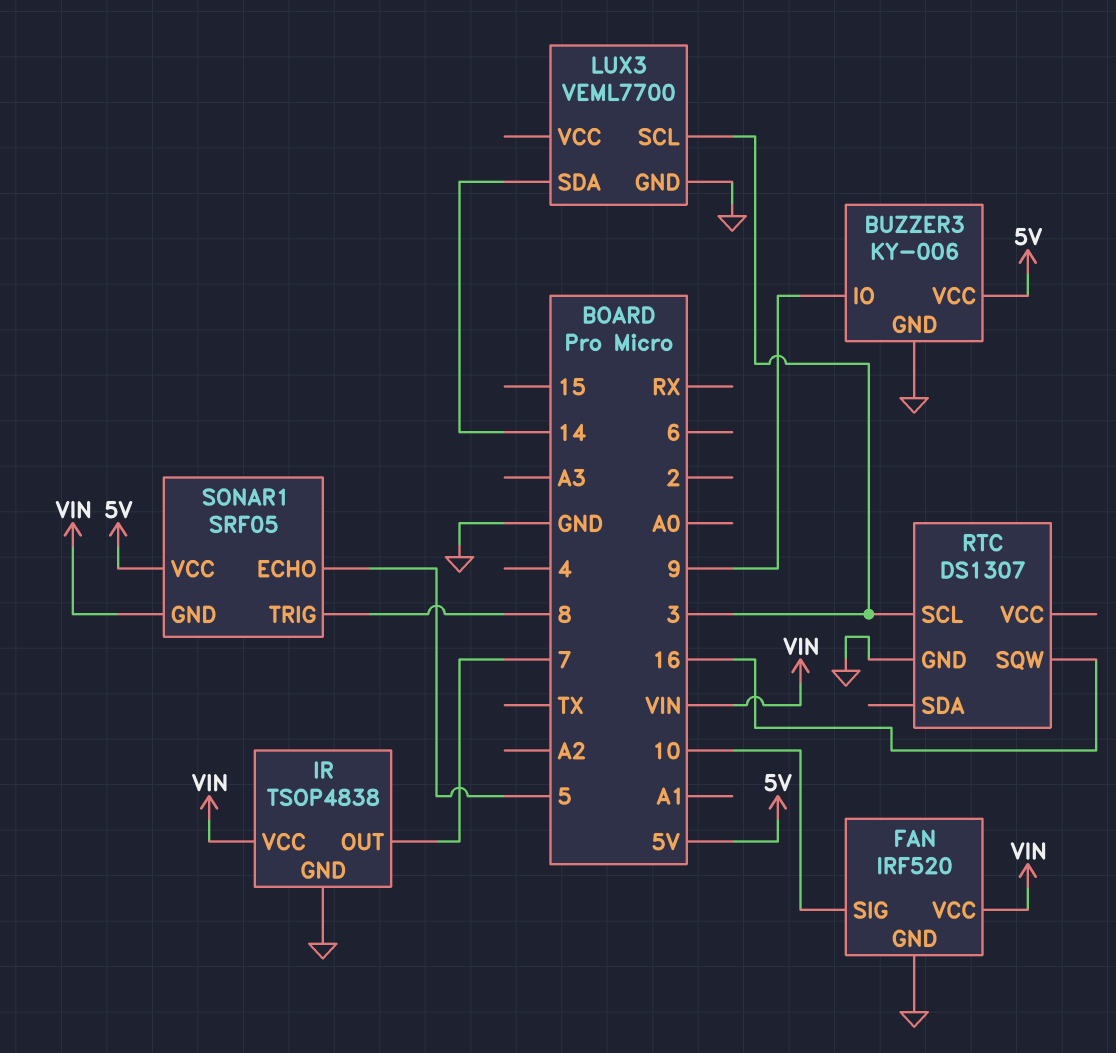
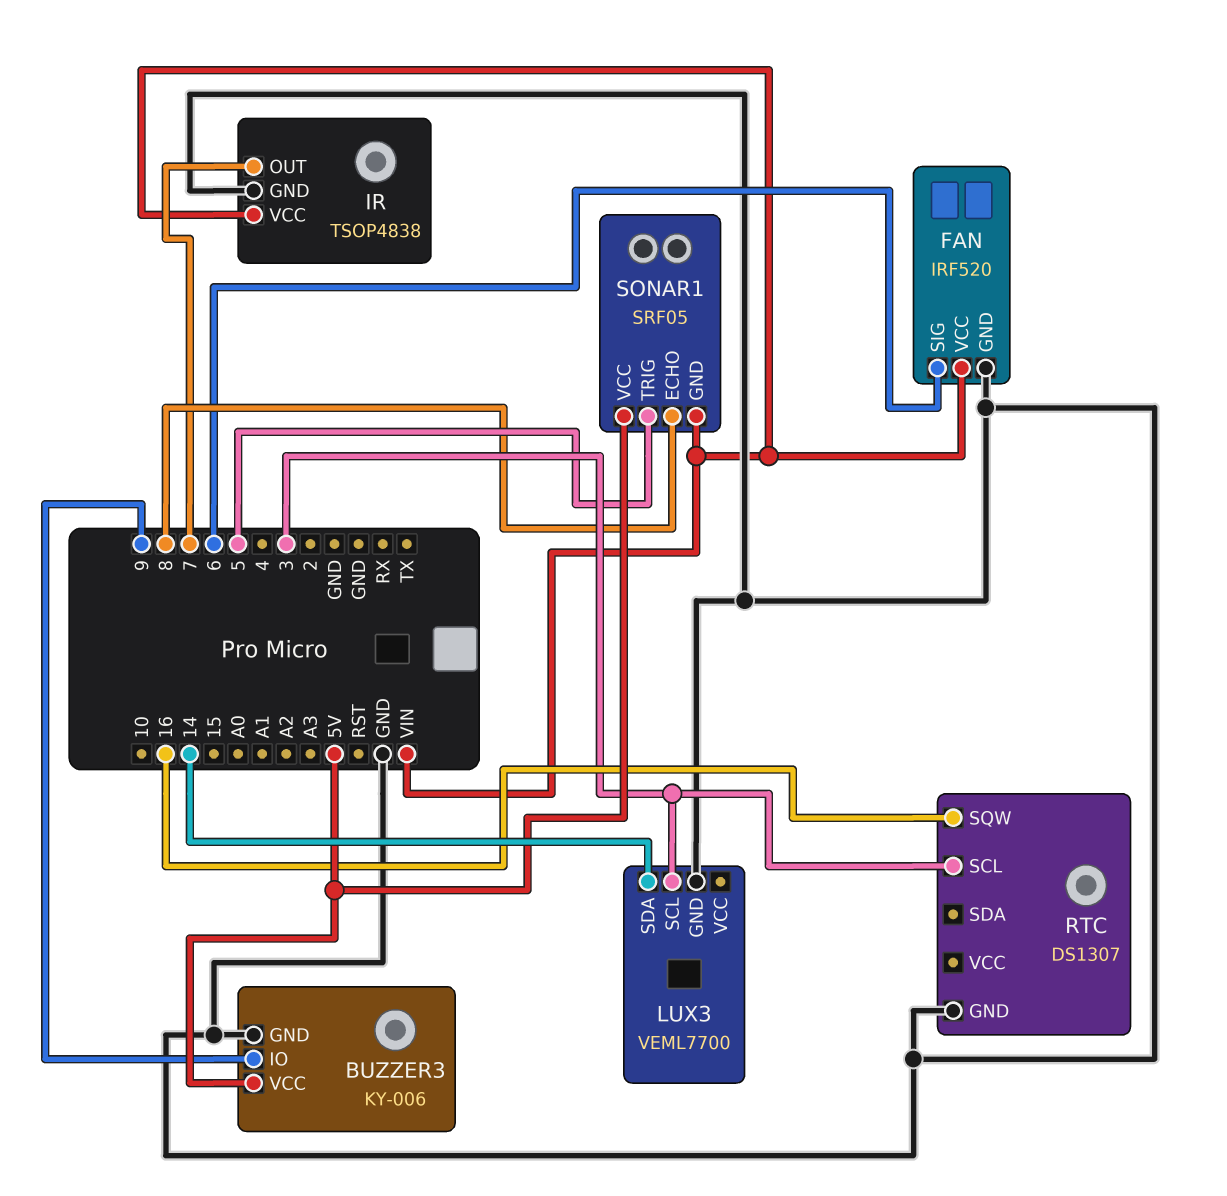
FAN pin SIG: 10 -> 6
SONAR1 pin ECHO: 5 -> 8
SONAR1 pin TRIG: 8 -> 5

